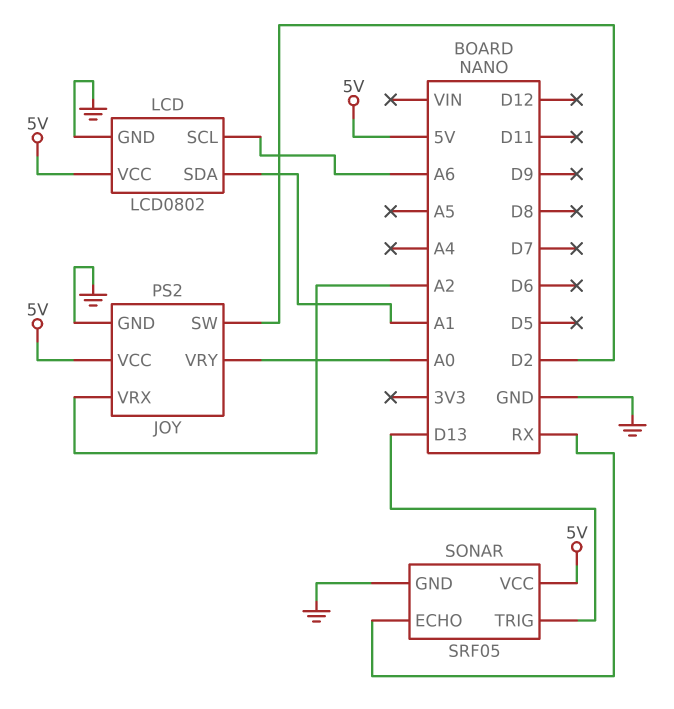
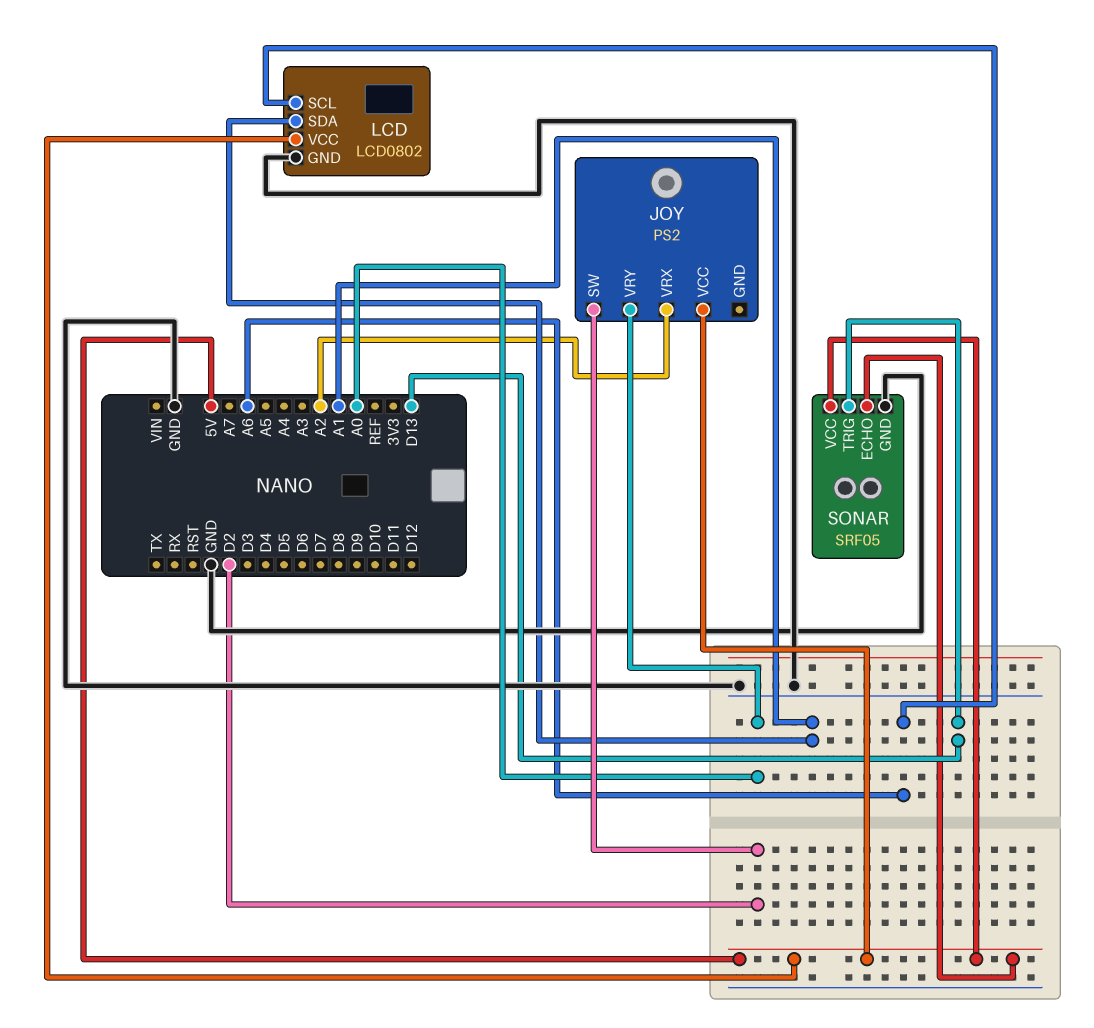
JOY pin GND: GND -> none
SONAR pin ECHO: RX -> 5V

